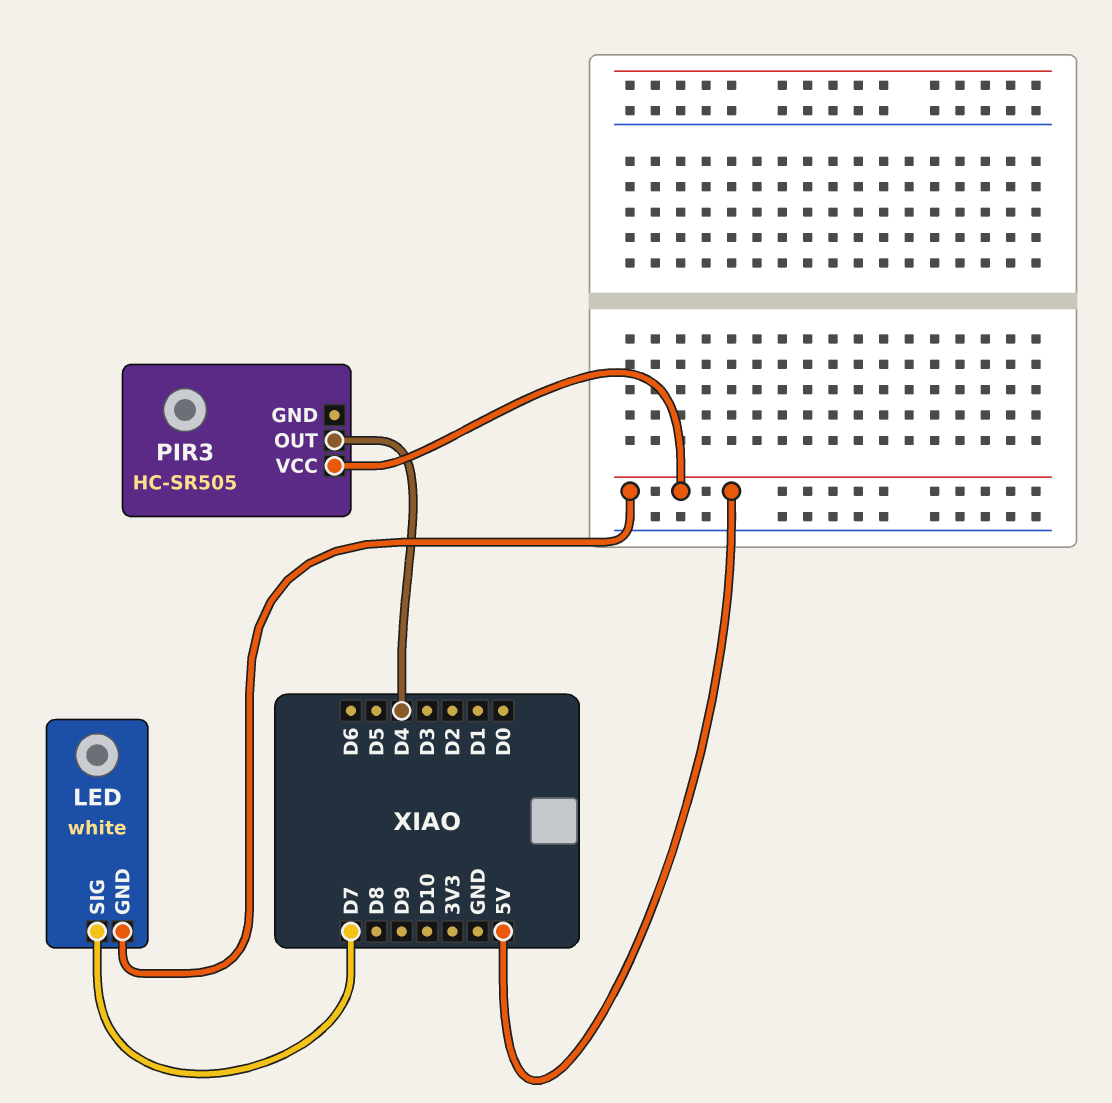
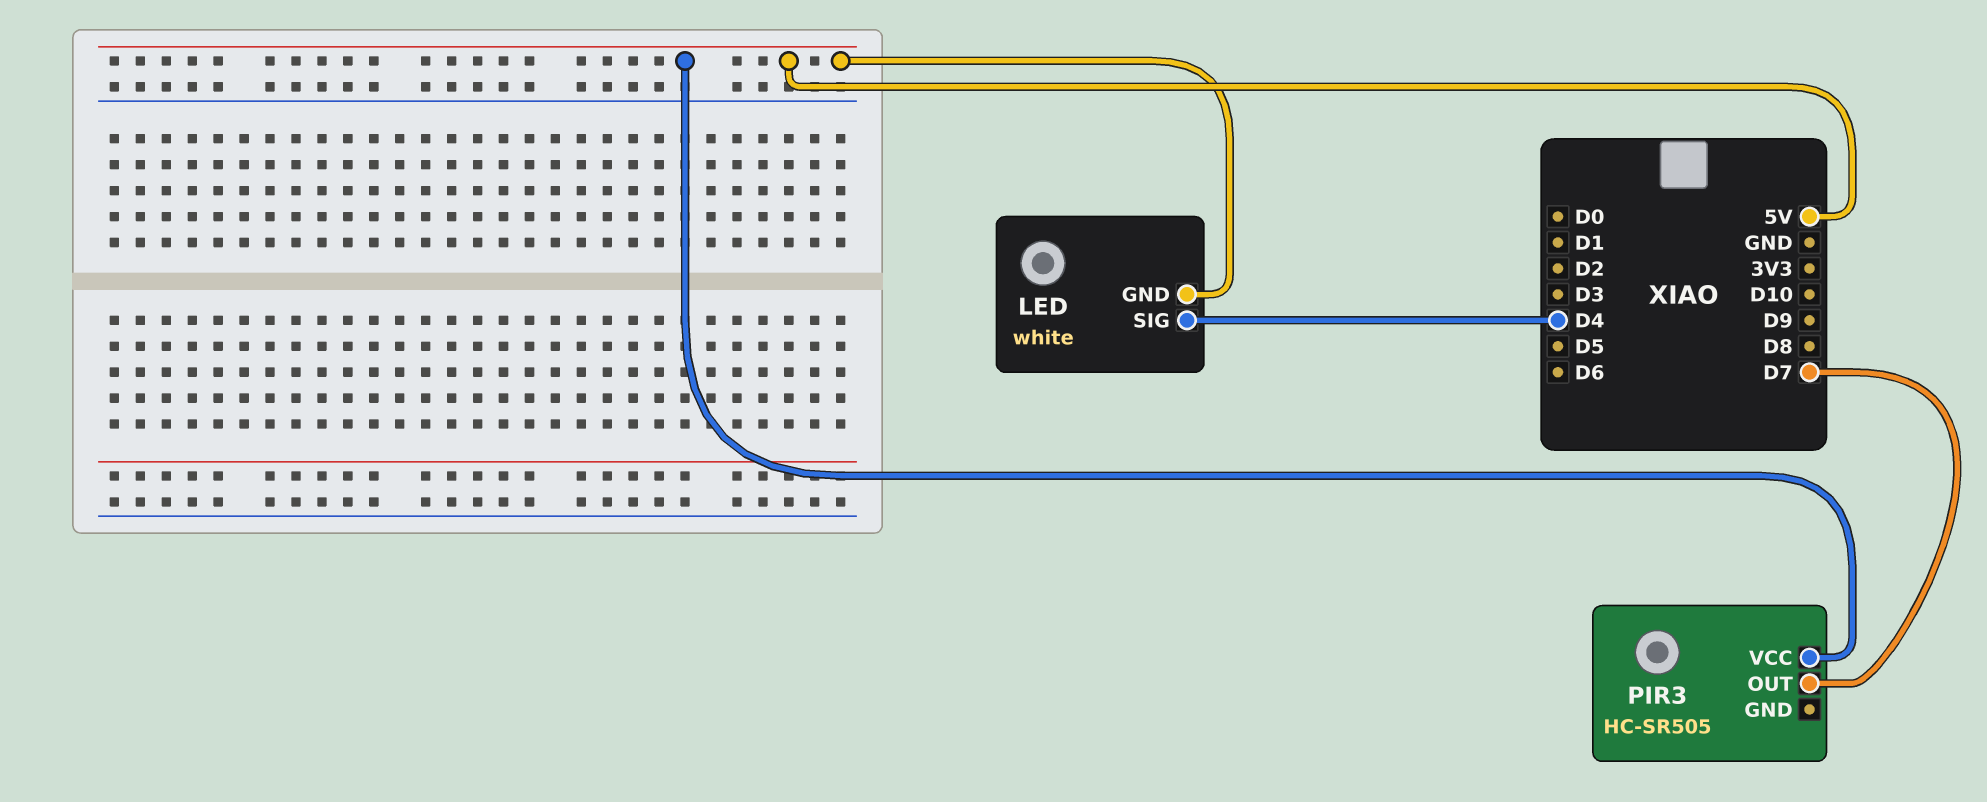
LED pin SIG: D7 -> D4
PIR3 pin OUT: D4 -> D7

